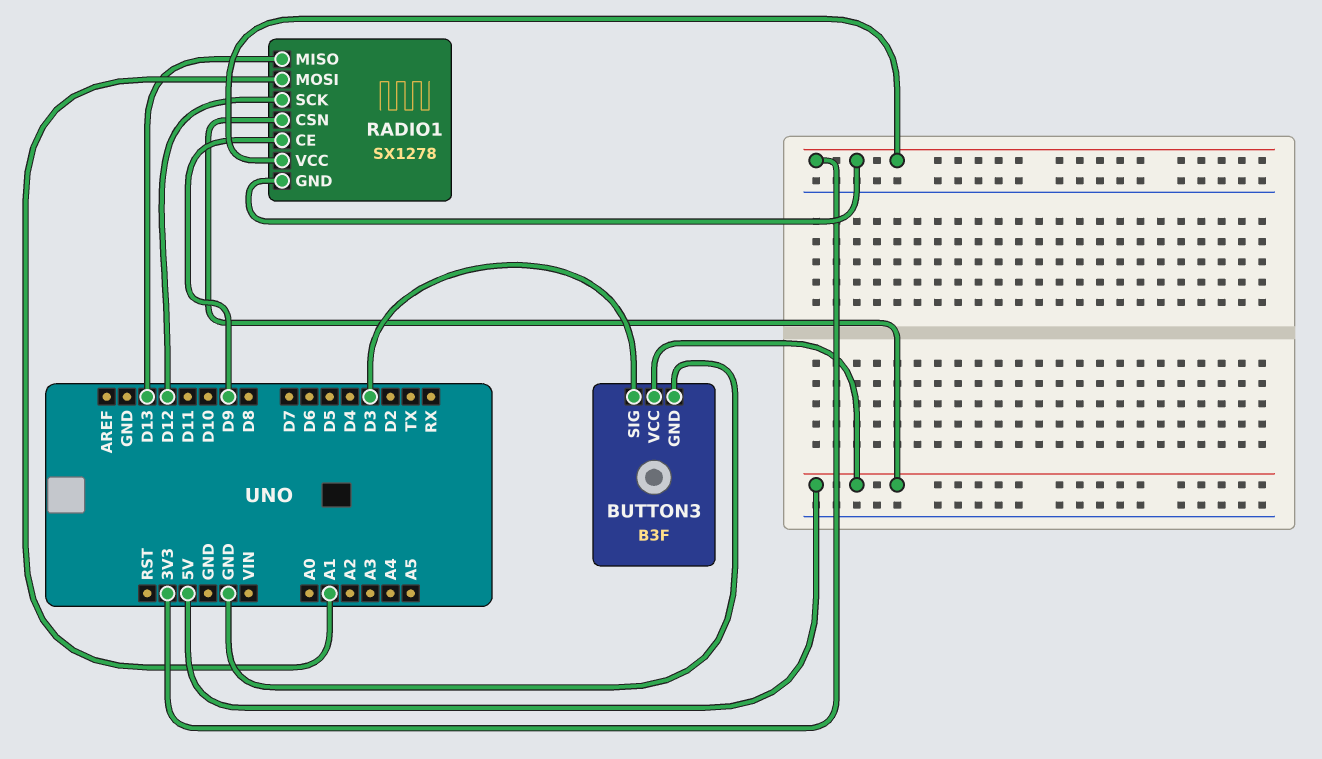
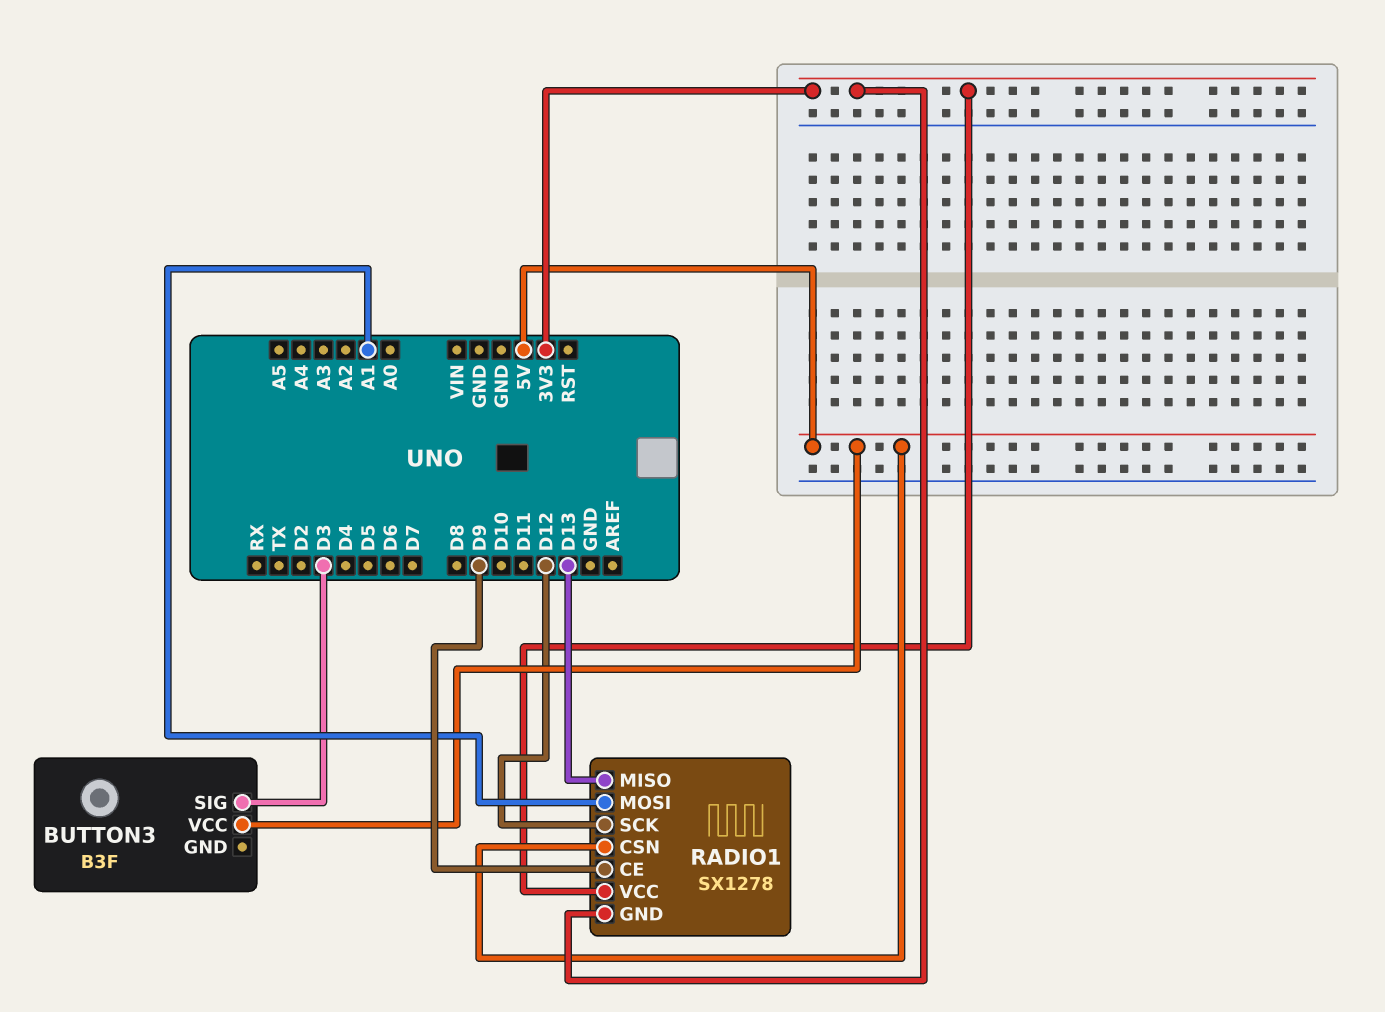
BUTTON3 pin GND: GND -> none

